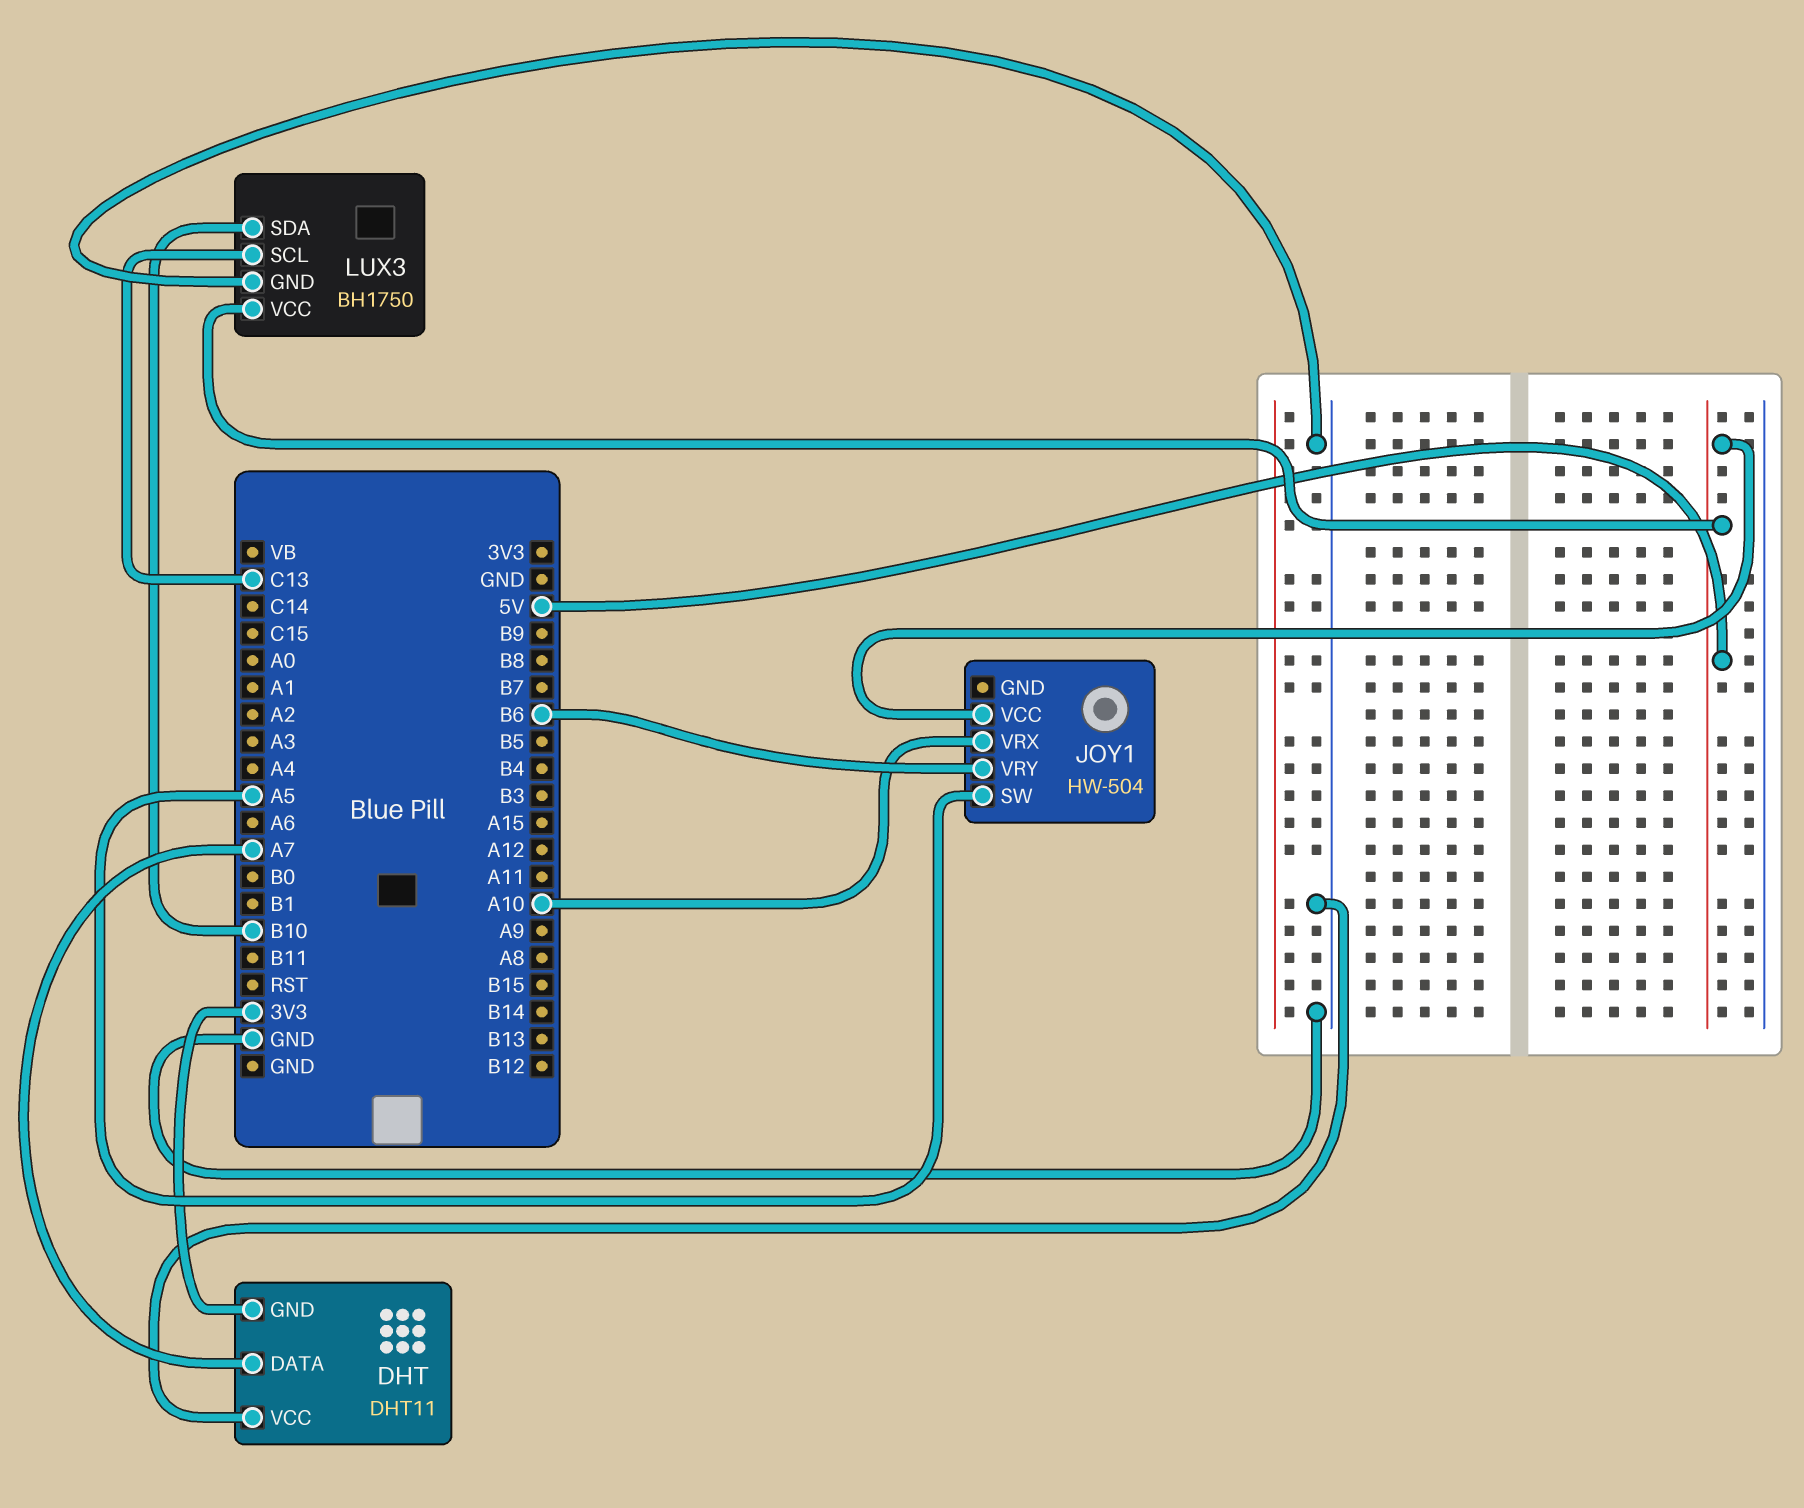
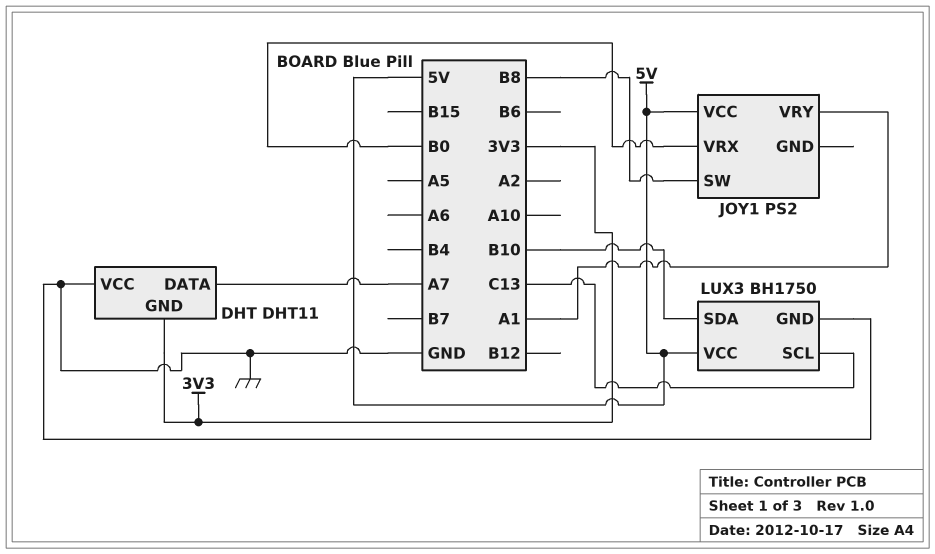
JOY1: HW-504 -> PS2
JOY1 pin SW: A5 -> B8
JOY1 pin VRX: A10 -> B0
JOY1 pin VRY: B6 -> A1

